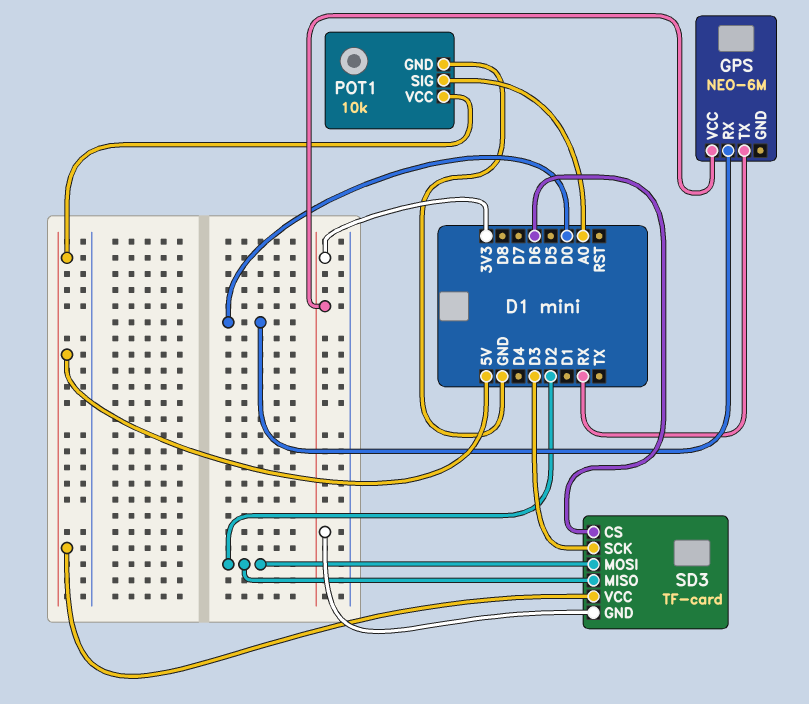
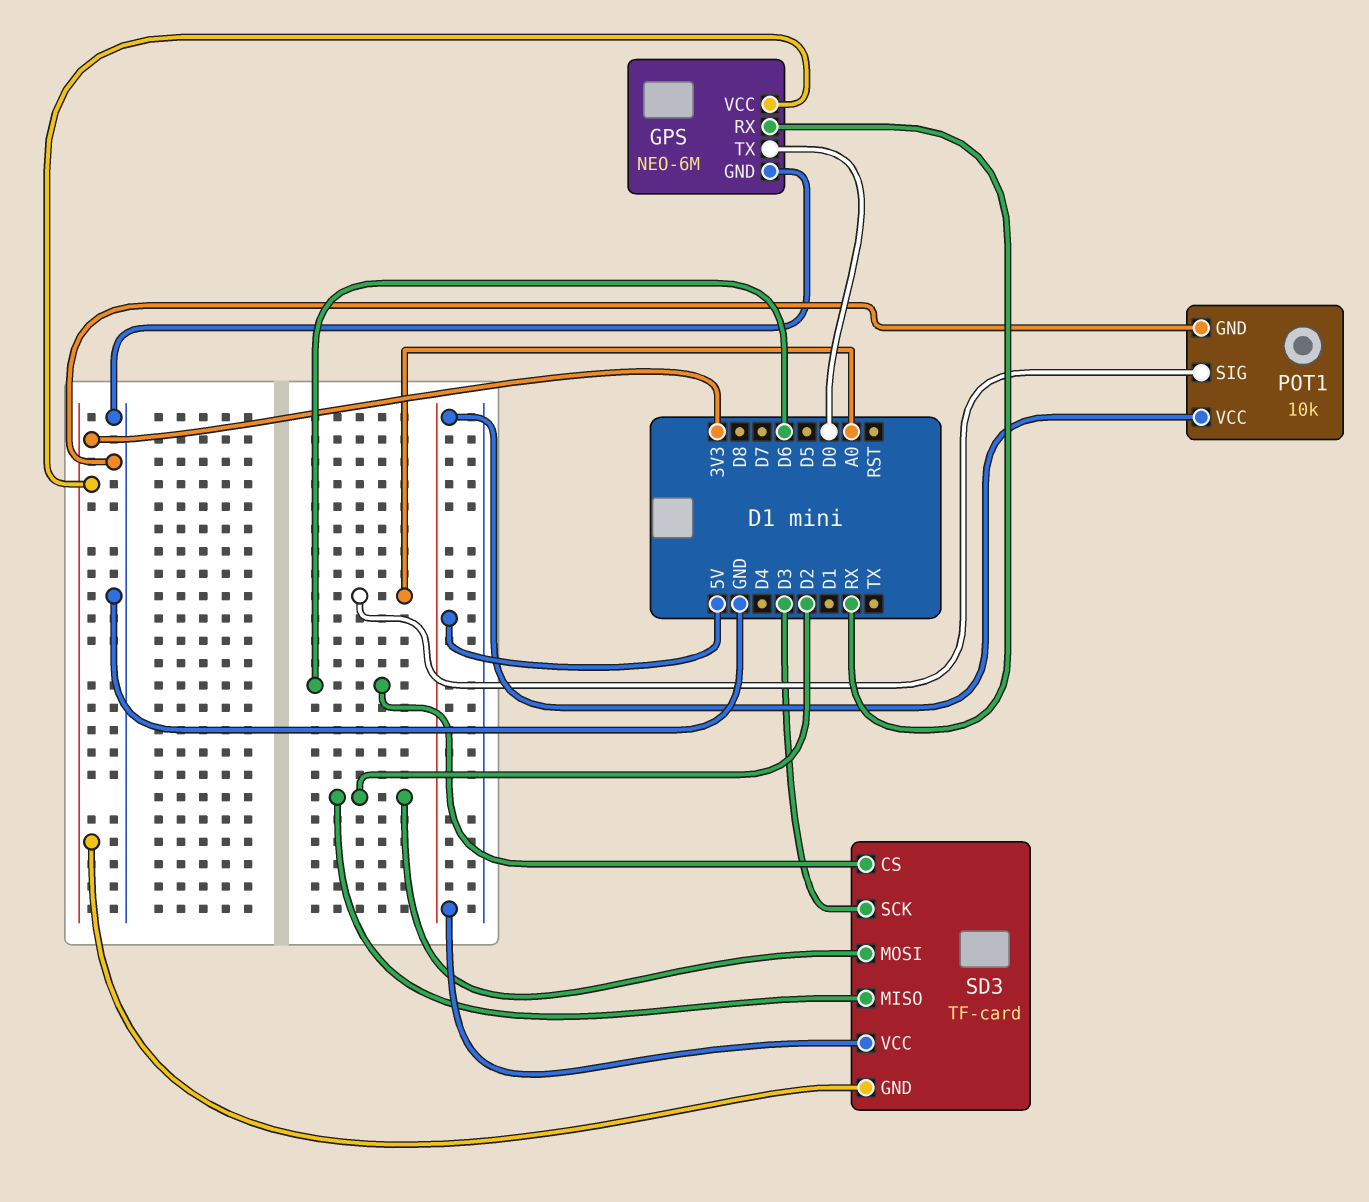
GPS pin GND: none -> GND
GPS pin RX: D0 -> RX
GPS pin TX: RX -> D0

